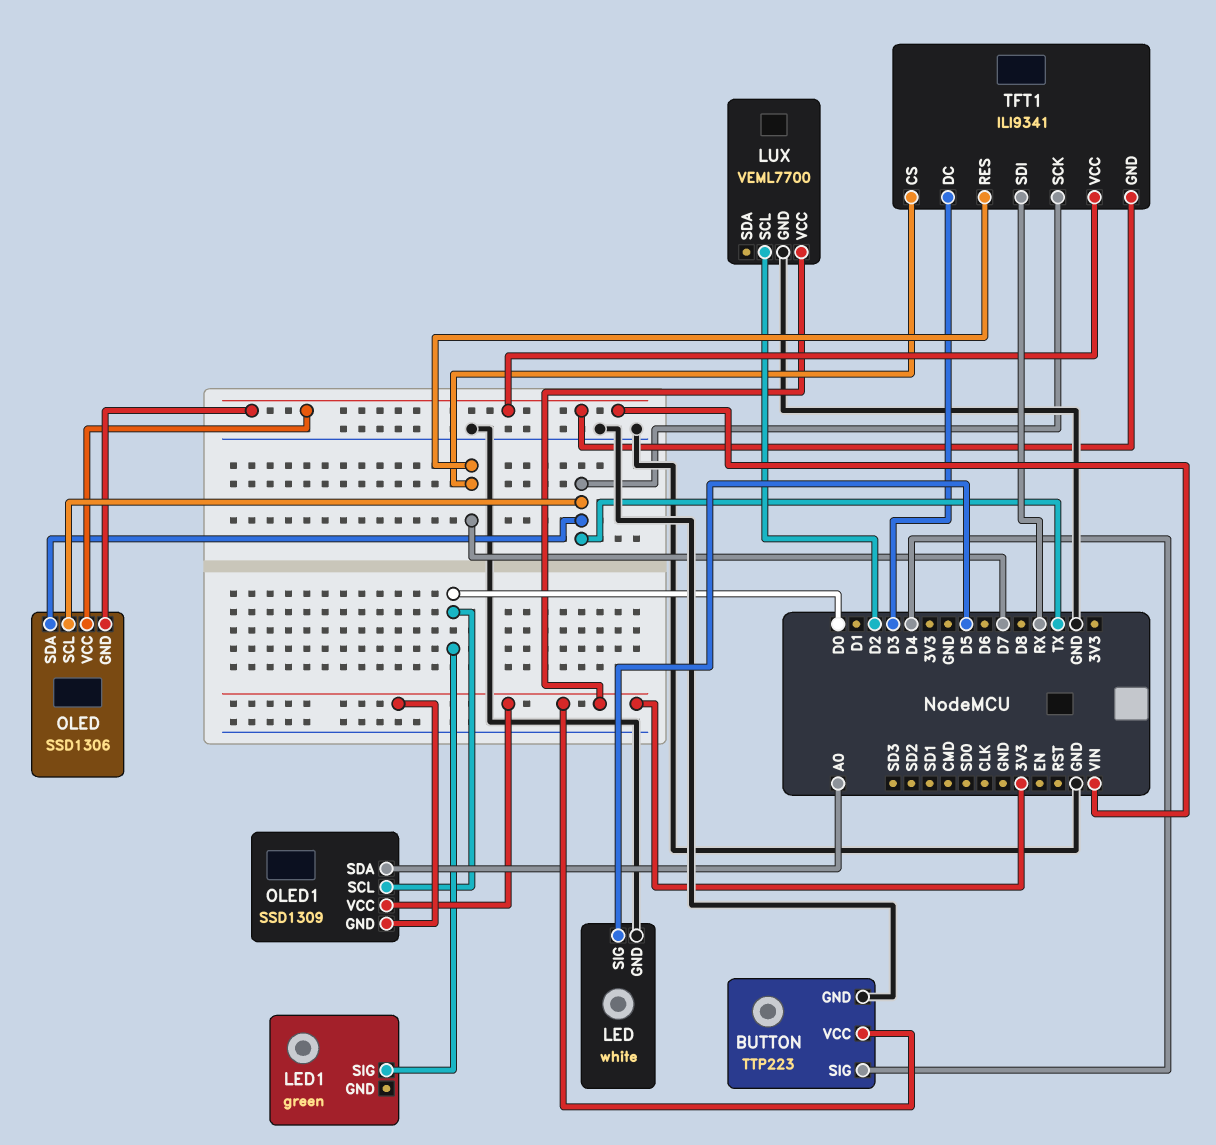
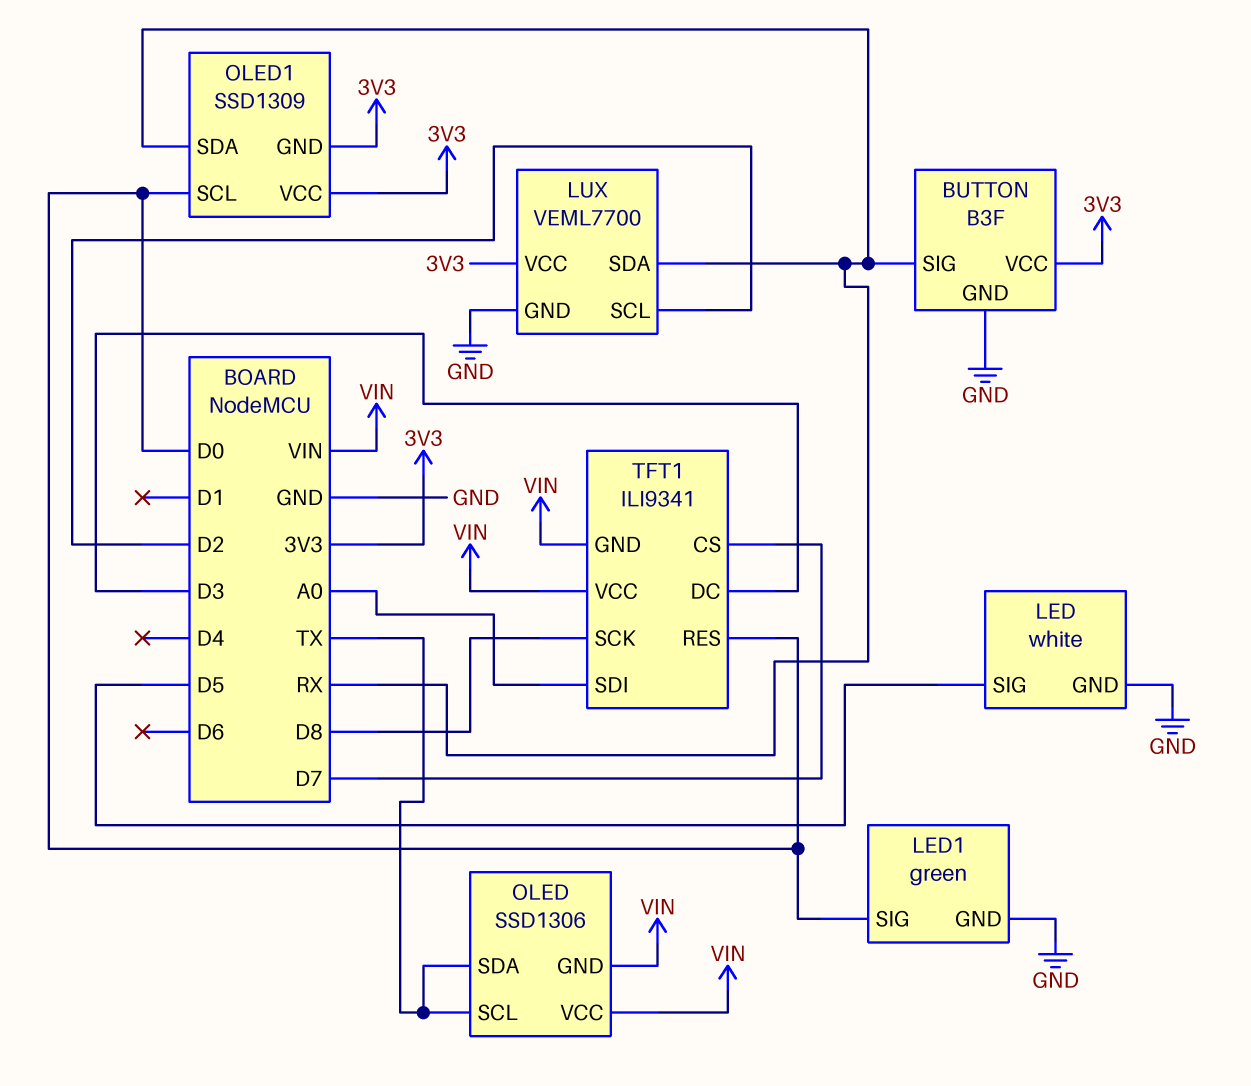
BUTTON: TTP223 -> B3F
BUTTON pin SIG: D4 -> RX
LED1 pin GND: none -> GND
LUX pin SDA: none -> RX
OLED1 pin SDA: A0 -> RX
TFT1 pin RES: D7 -> D0
TFT1 pin SCK: TX -> D8
TFT1 pin SDI: RX -> A0

